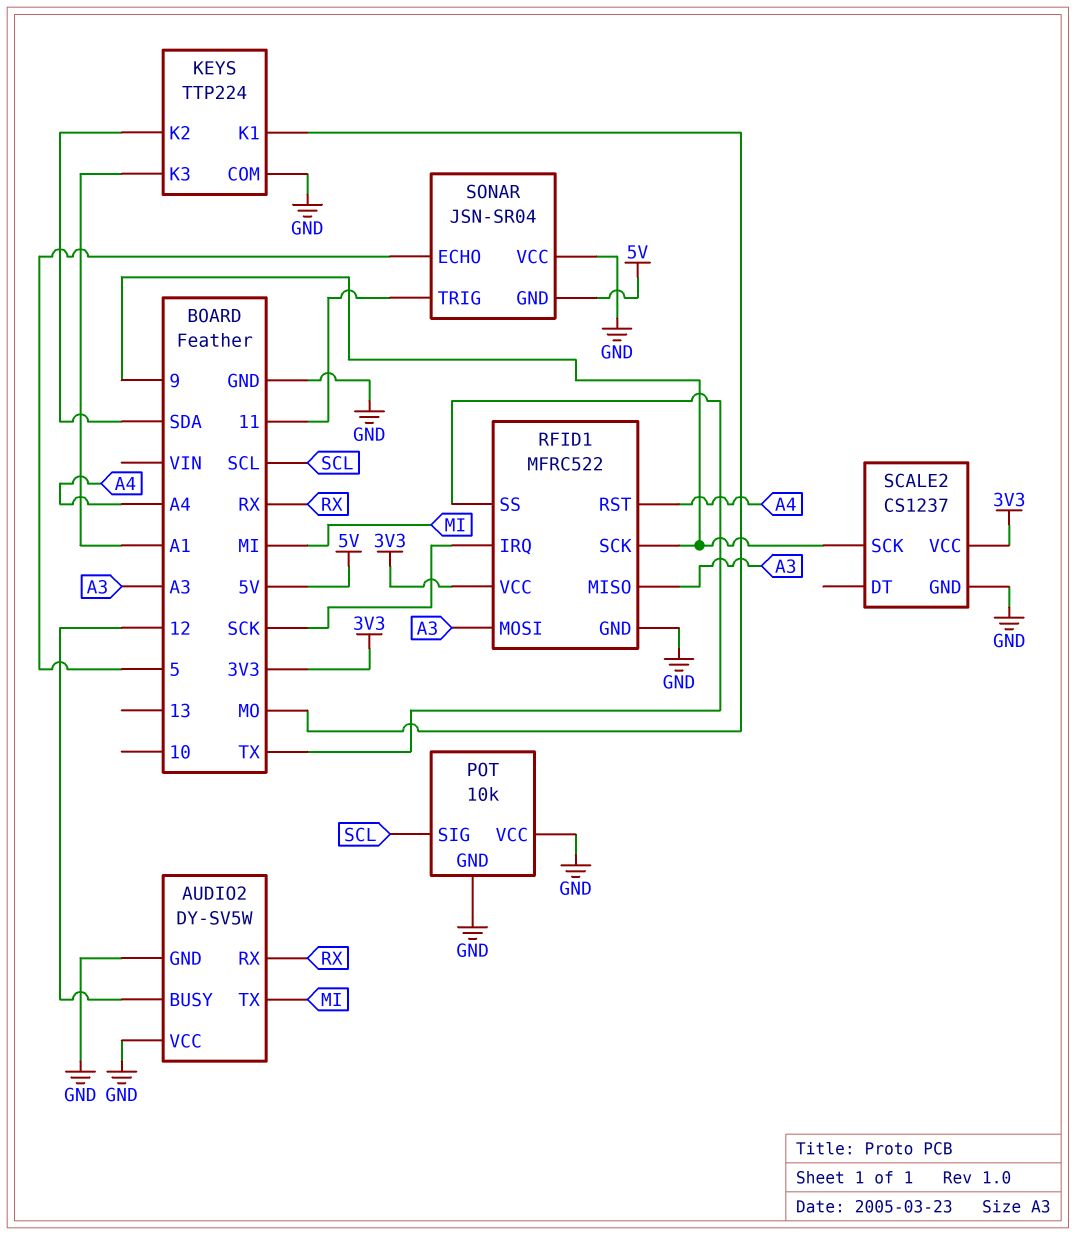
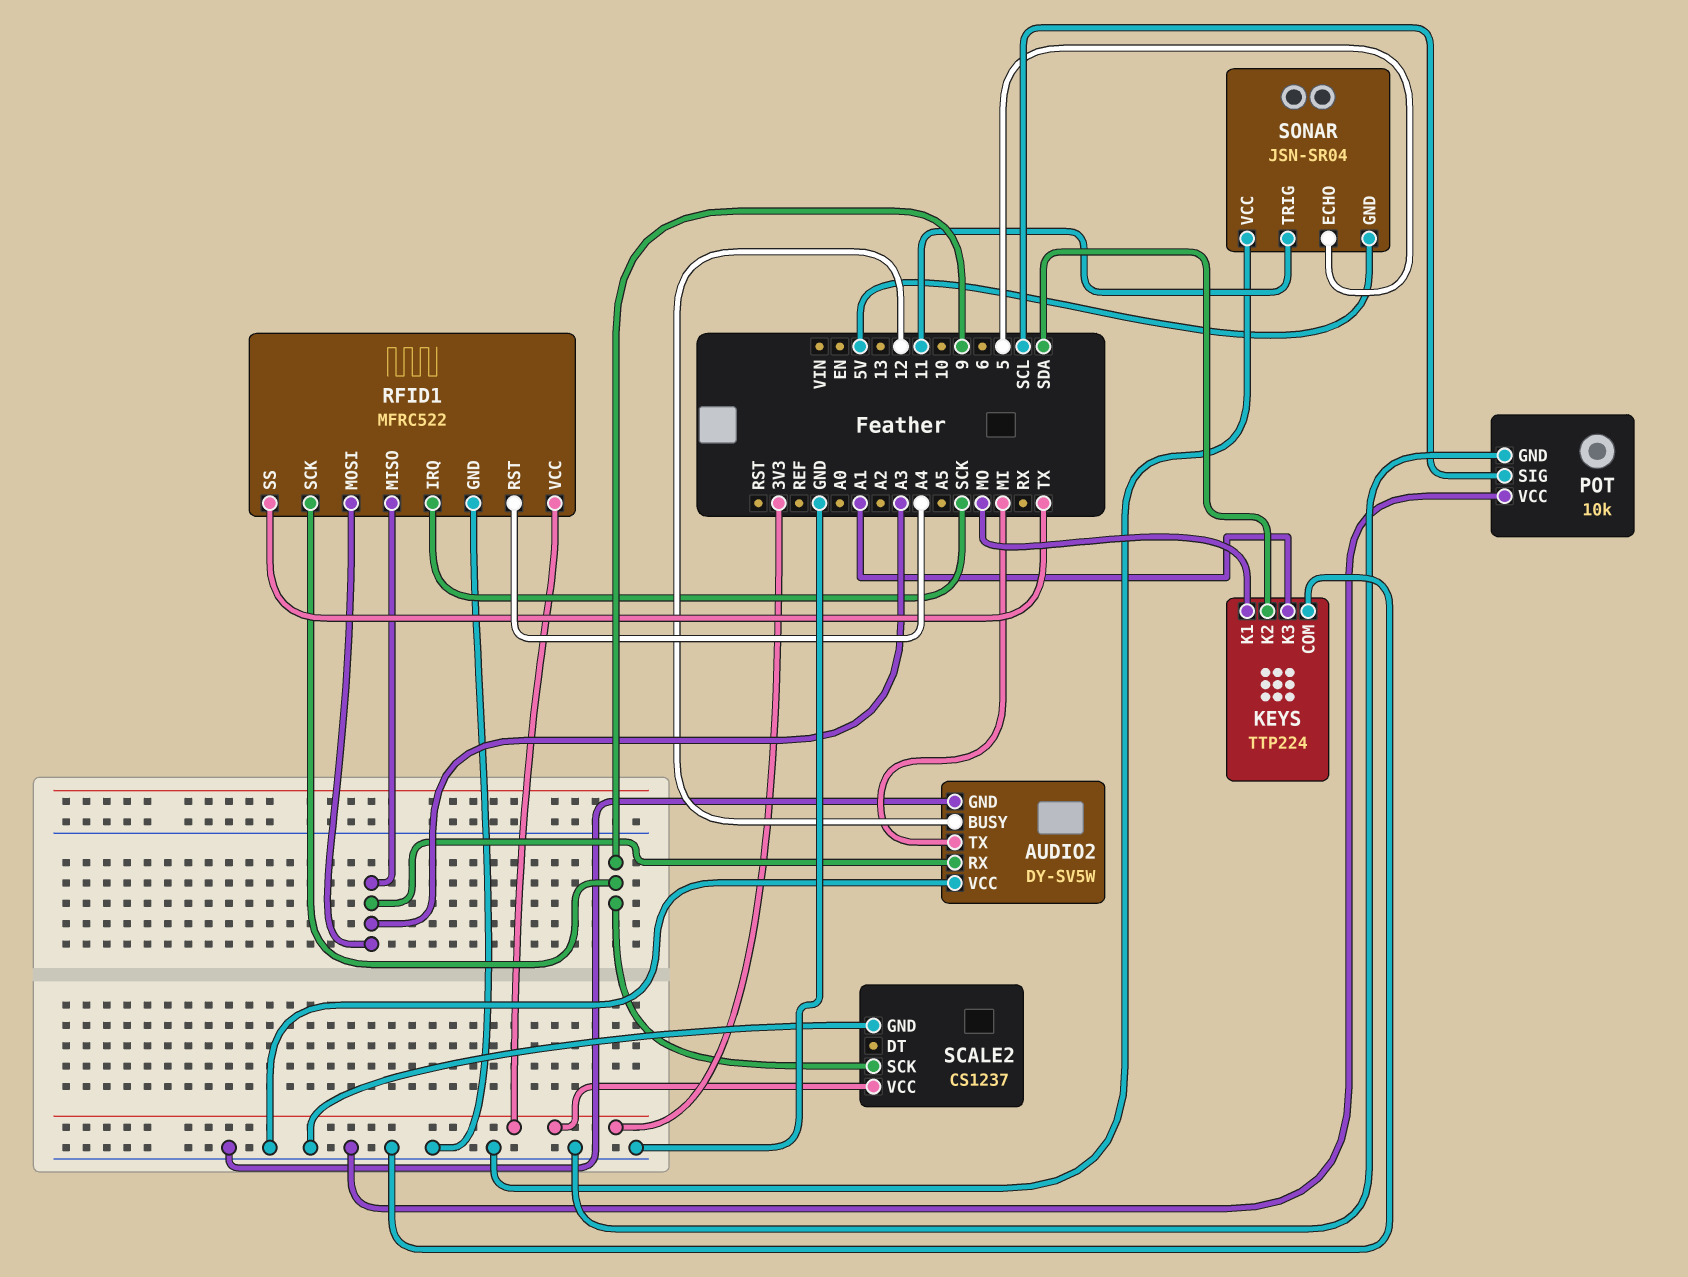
AUDIO2 pin RX: RX -> A3

